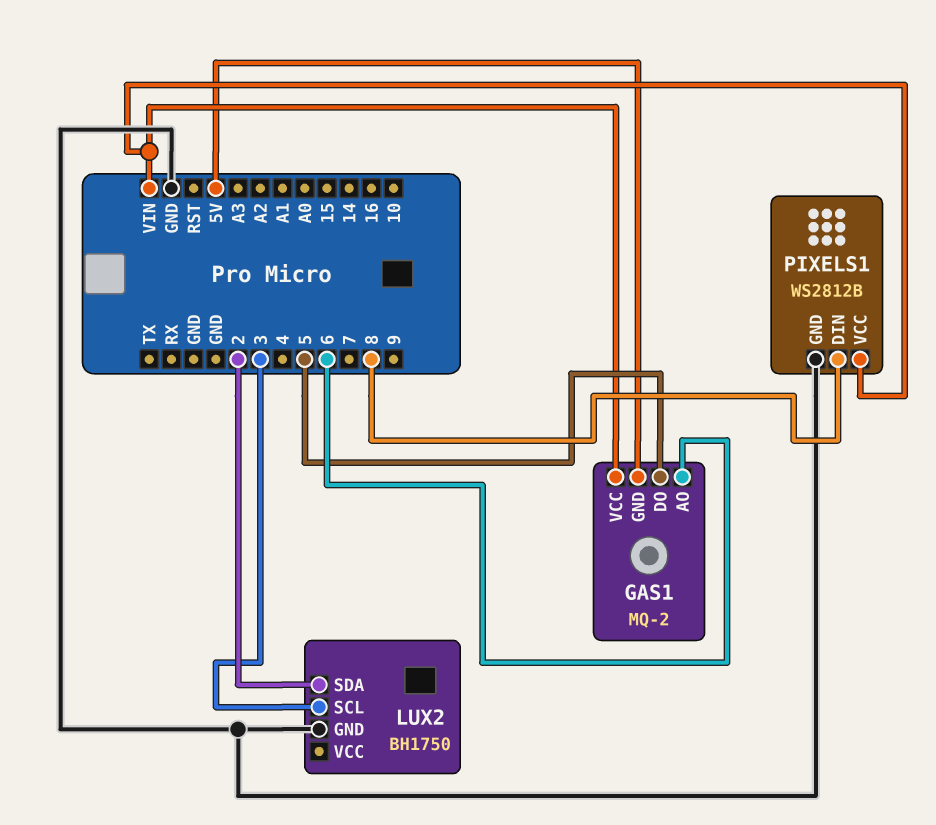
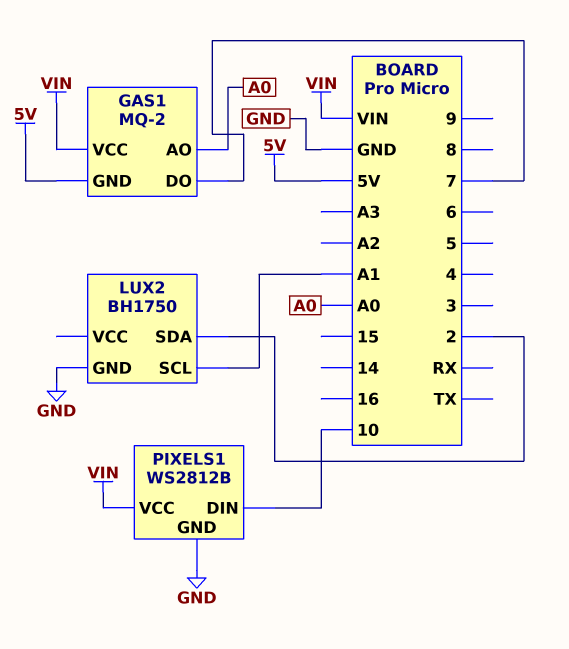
GAS1 pin AO: 6 -> A0
GAS1 pin DO: 5 -> 7
LUX2 pin SCL: 3 -> A1
PIXELS1 pin DIN: 8 -> 10

